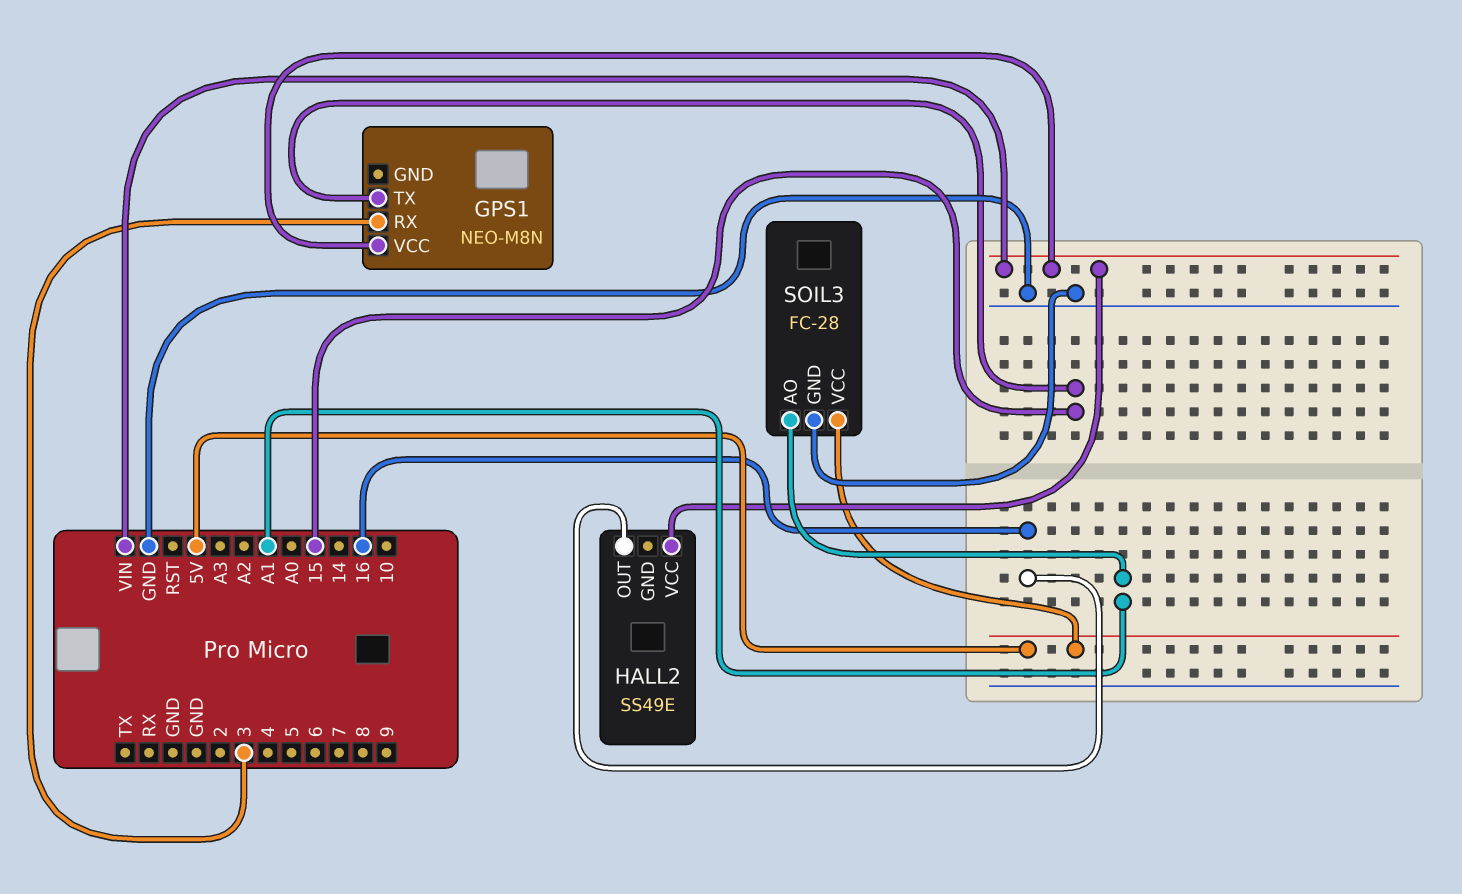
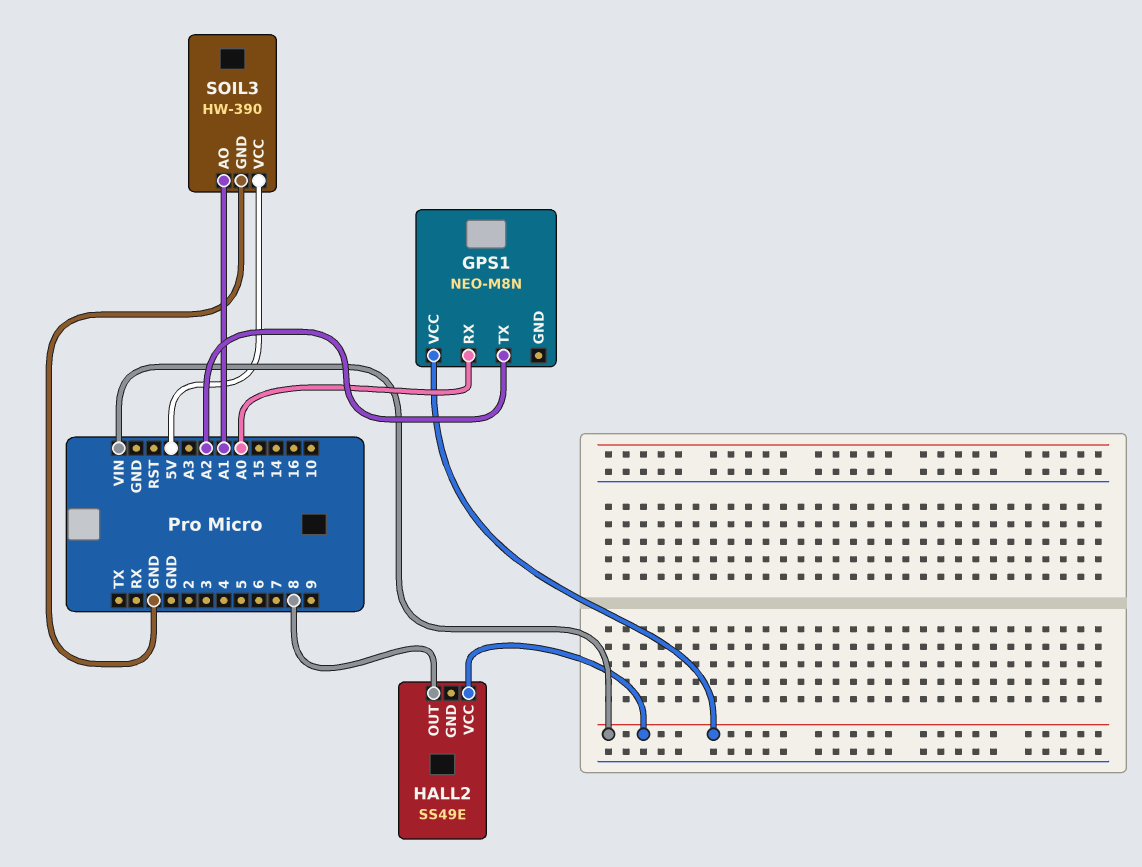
GPS1 pin RX: 3 -> A0
GPS1 pin TX: 15 -> A2
HALL2 pin OUT: 16 -> 8
SOIL3: FC-28 -> HW-390

